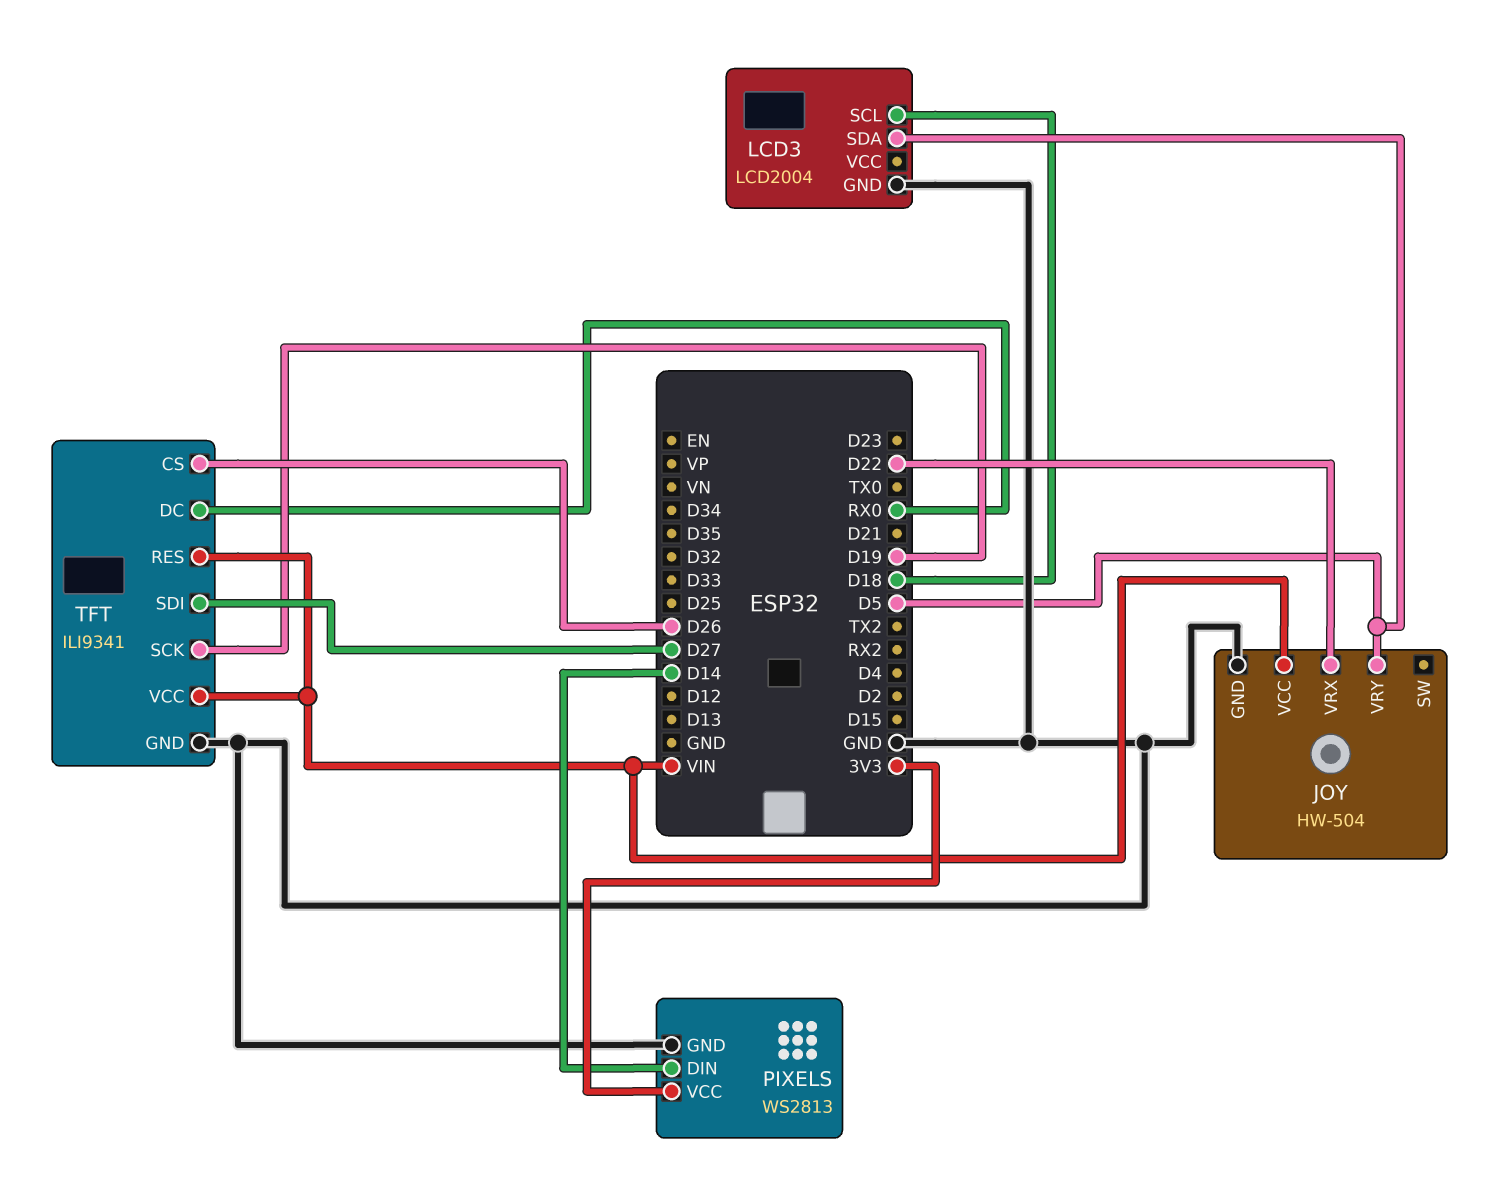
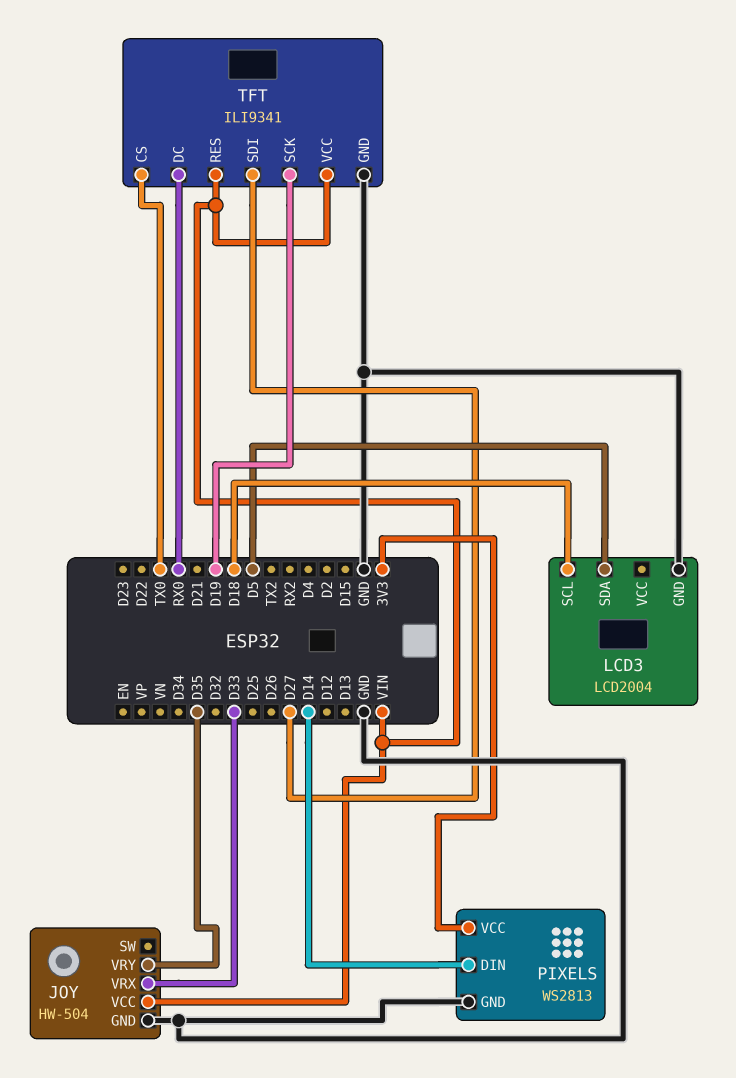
JOY pin VRX: D22 -> D33
JOY pin VRY: D5 -> D35
TFT pin CS: D26 -> TX0

